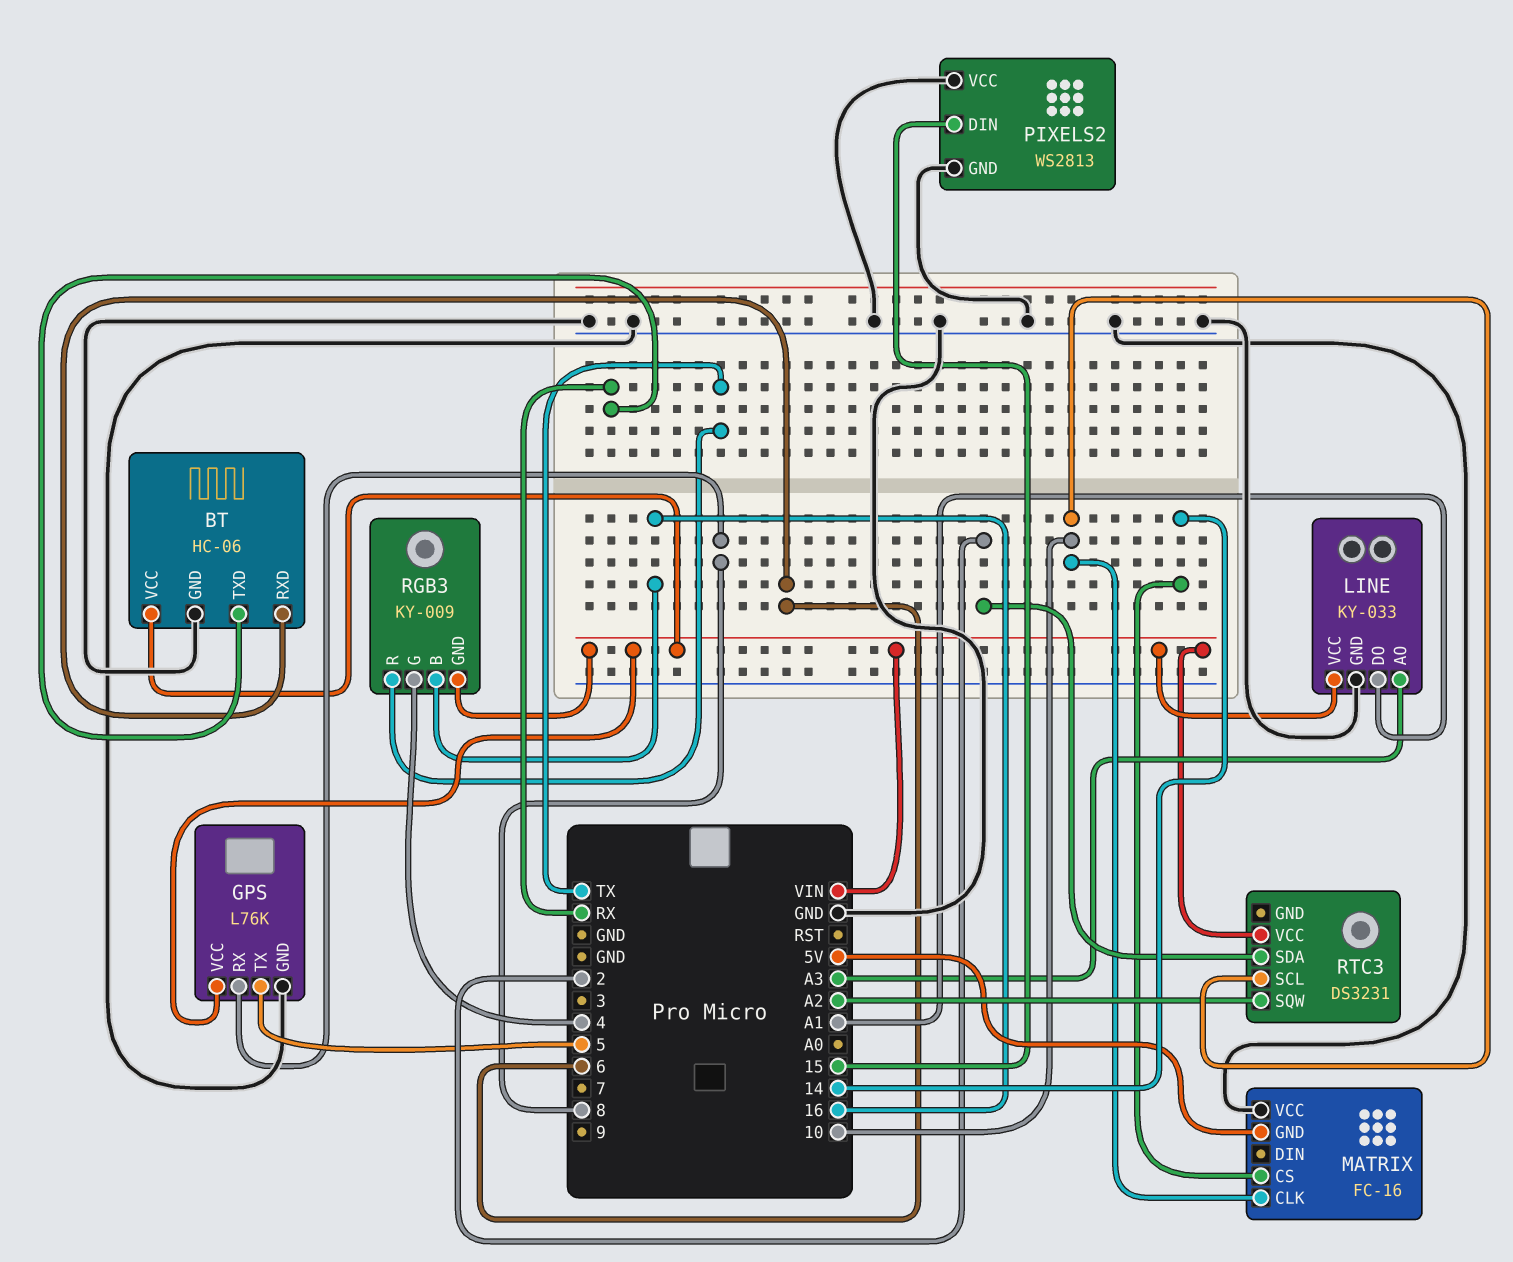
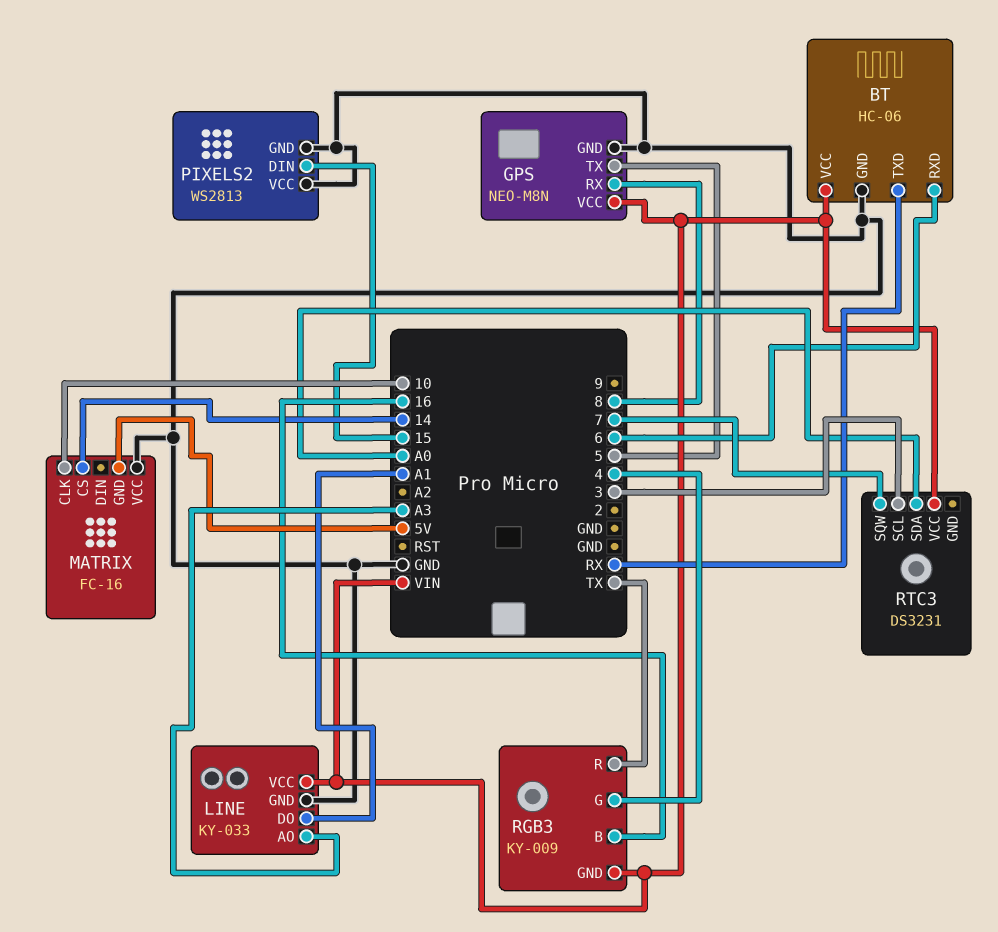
GPS: L76K -> NEO-M8N
RTC3 pin SCL: 10 -> 3
RTC3 pin SDA: 2 -> A0
RTC3 pin SQW: A2 -> 7

